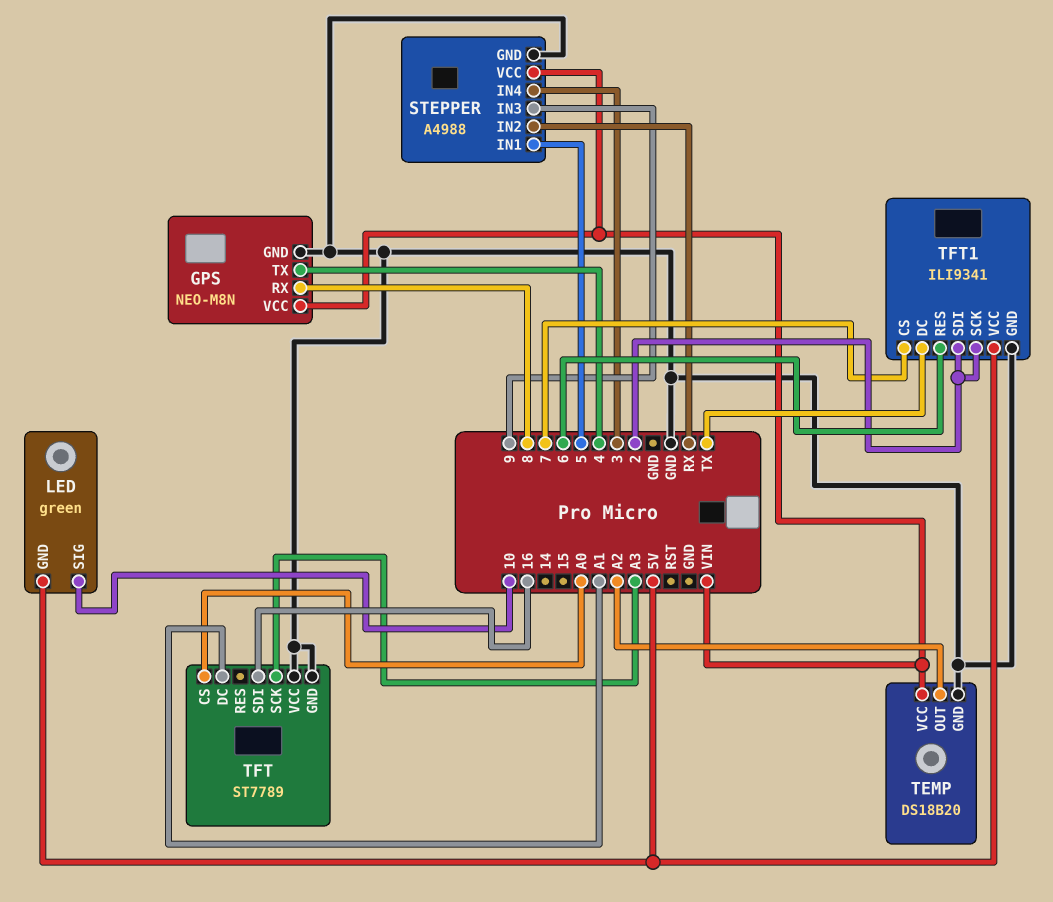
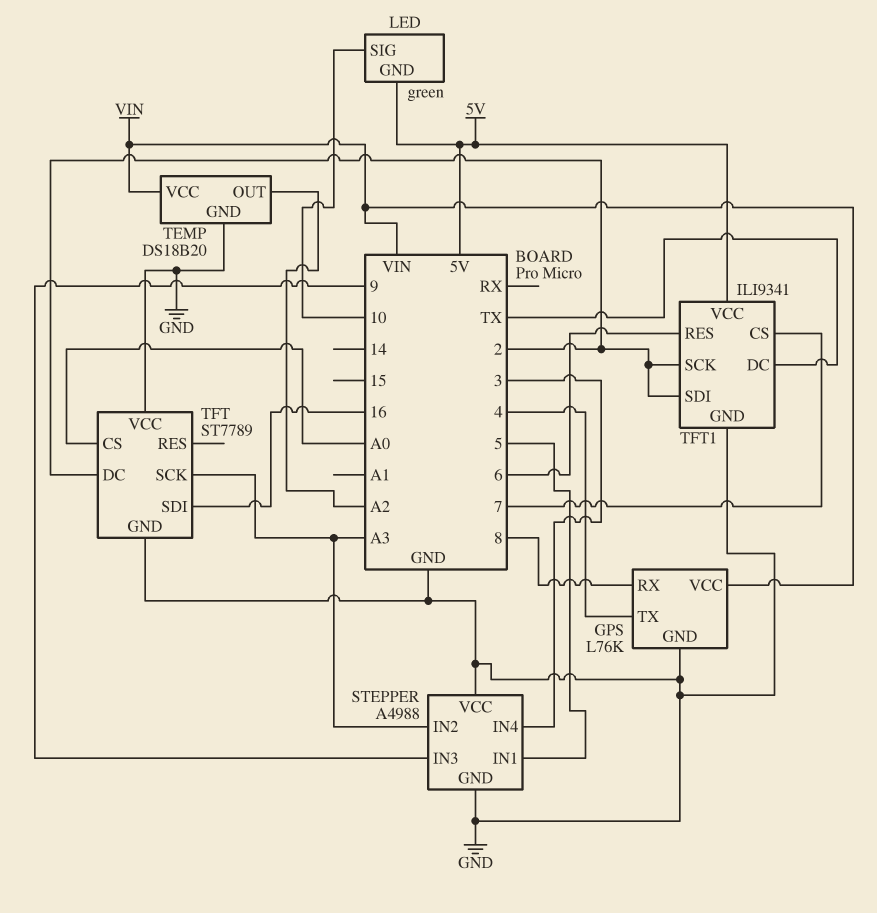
GPS: NEO-M8N -> L76K
STEPPER pin IN2: RX -> A3
STEPPER pin VCC: VIN -> GND
TFT pin DC: A1 -> 2

